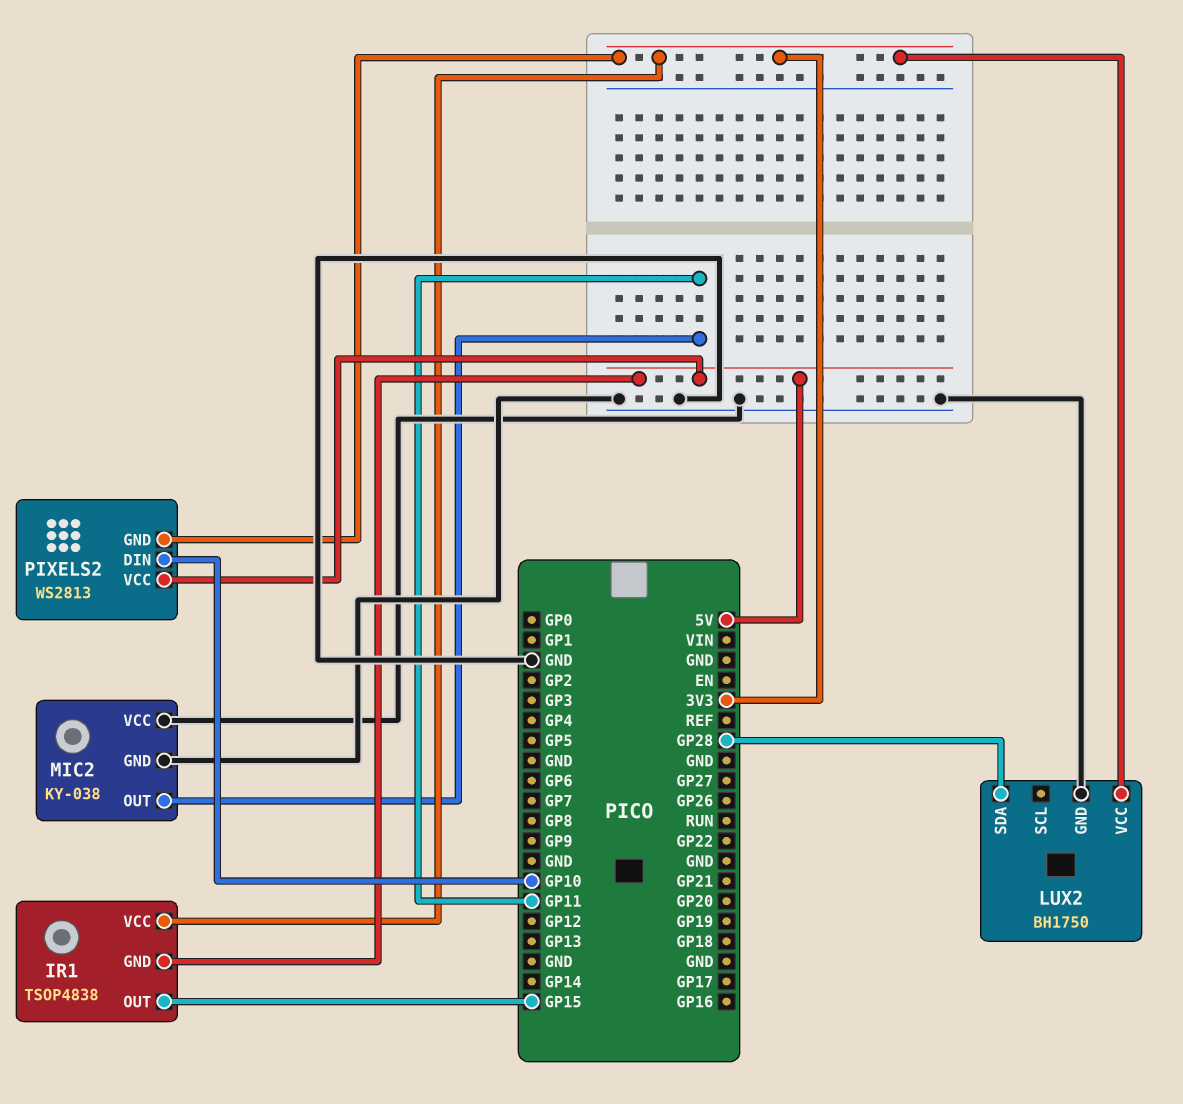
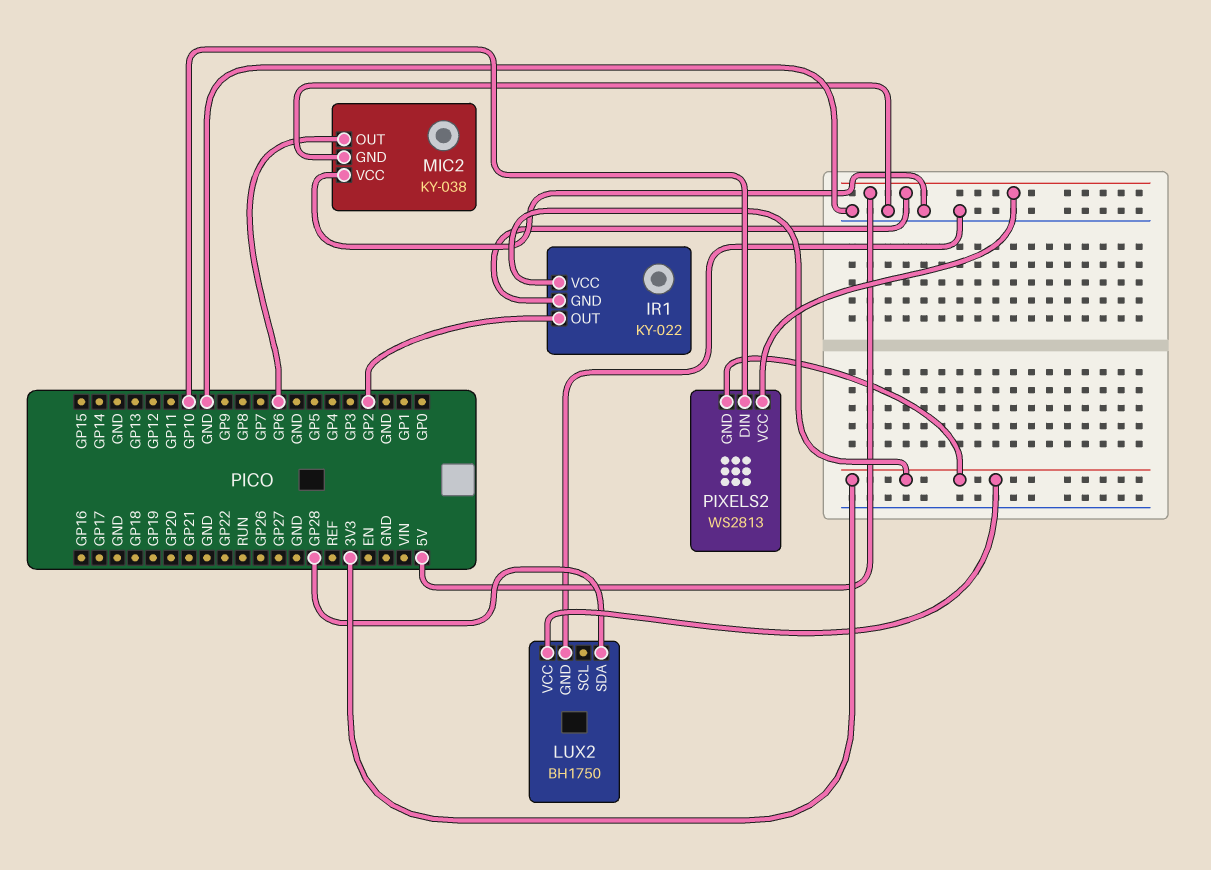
IR1: TSOP4838 -> KY-022
IR1 pin OUT: GP15 -> GP2
MIC2 pin OUT: GP11 -> GP6

